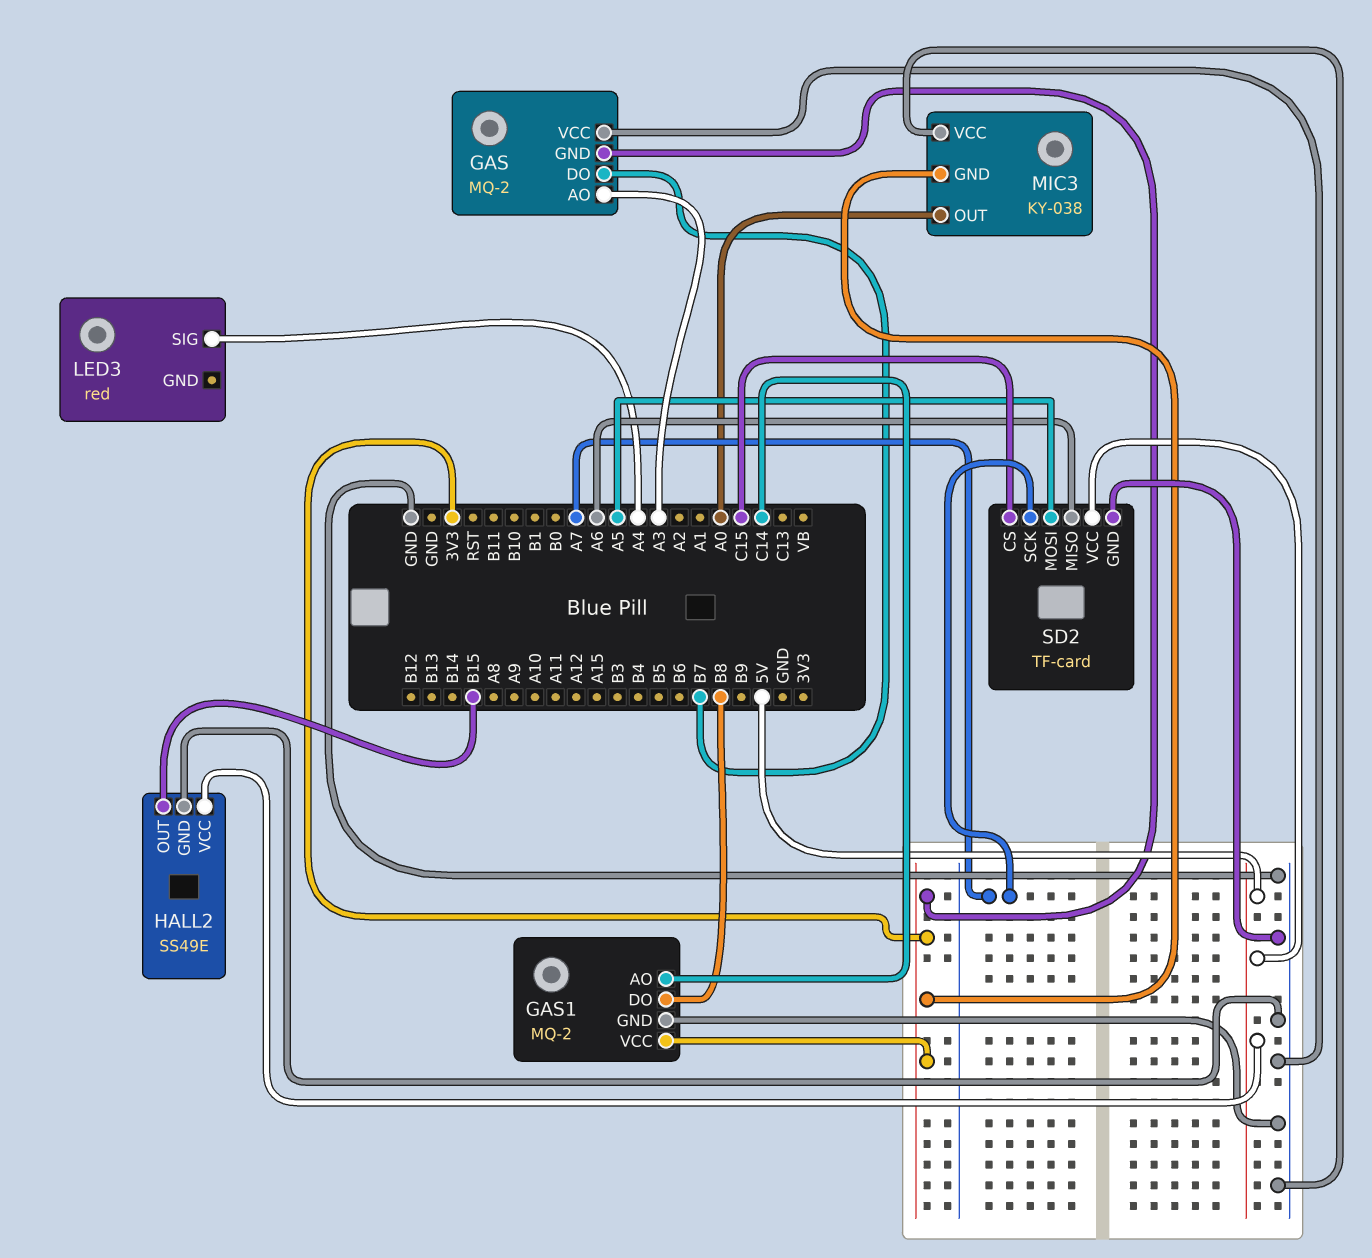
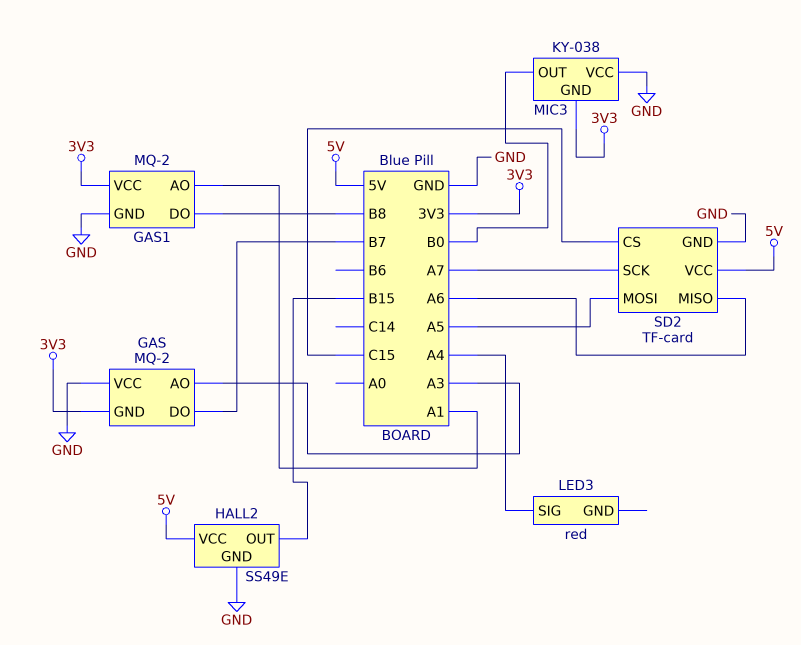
GAS1 pin AO: C14 -> A1
MIC3 pin OUT: A0 -> B0

